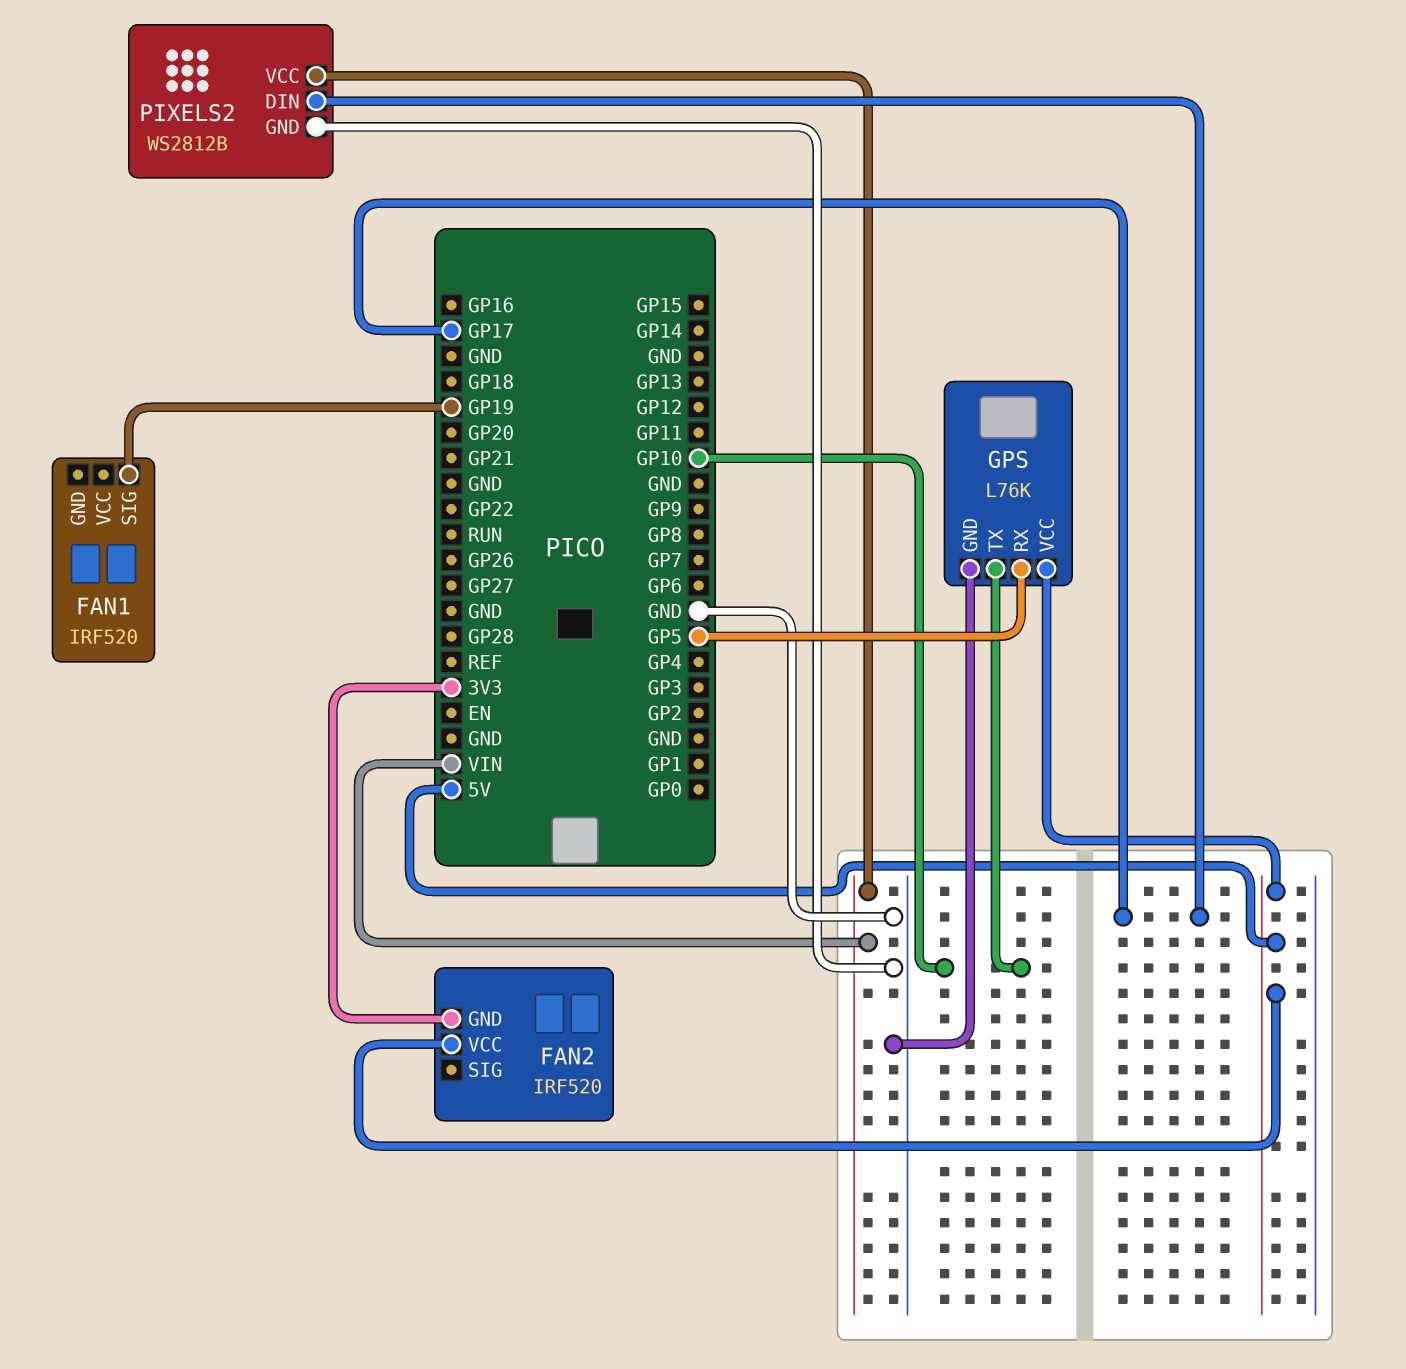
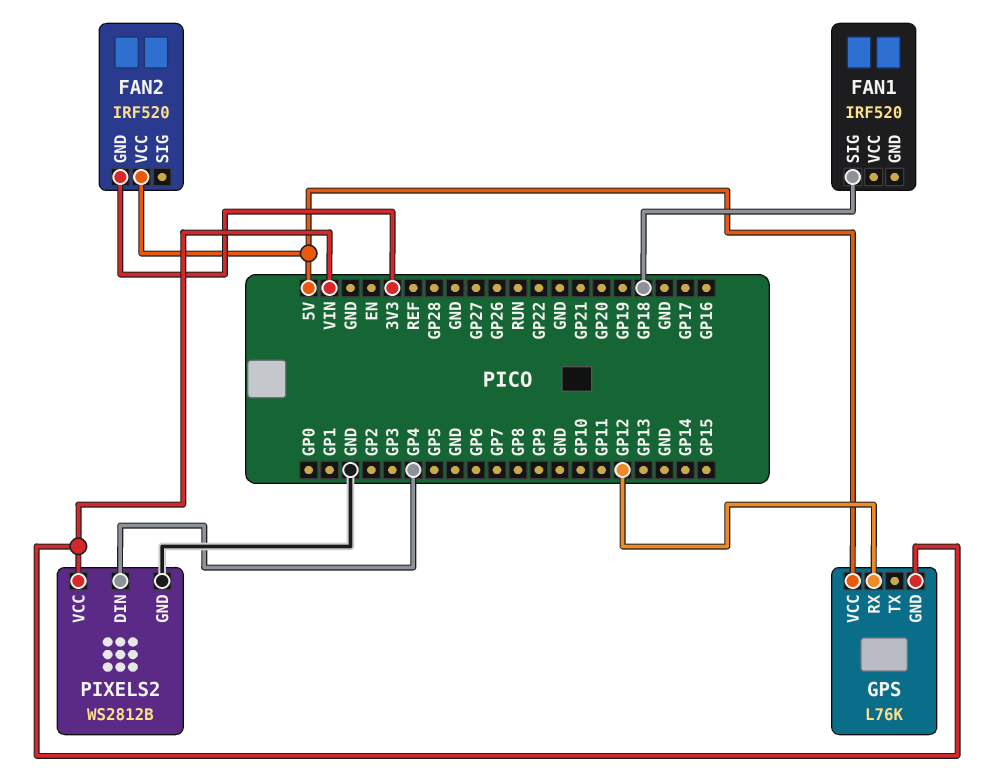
FAN1 pin SIG: GP19 -> GP18
GPS pin GND: GND -> VIN
GPS pin RX: GP5 -> GP12
GPS pin TX: GP10 -> none
PIXELS2 pin DIN: GP17 -> GP4

